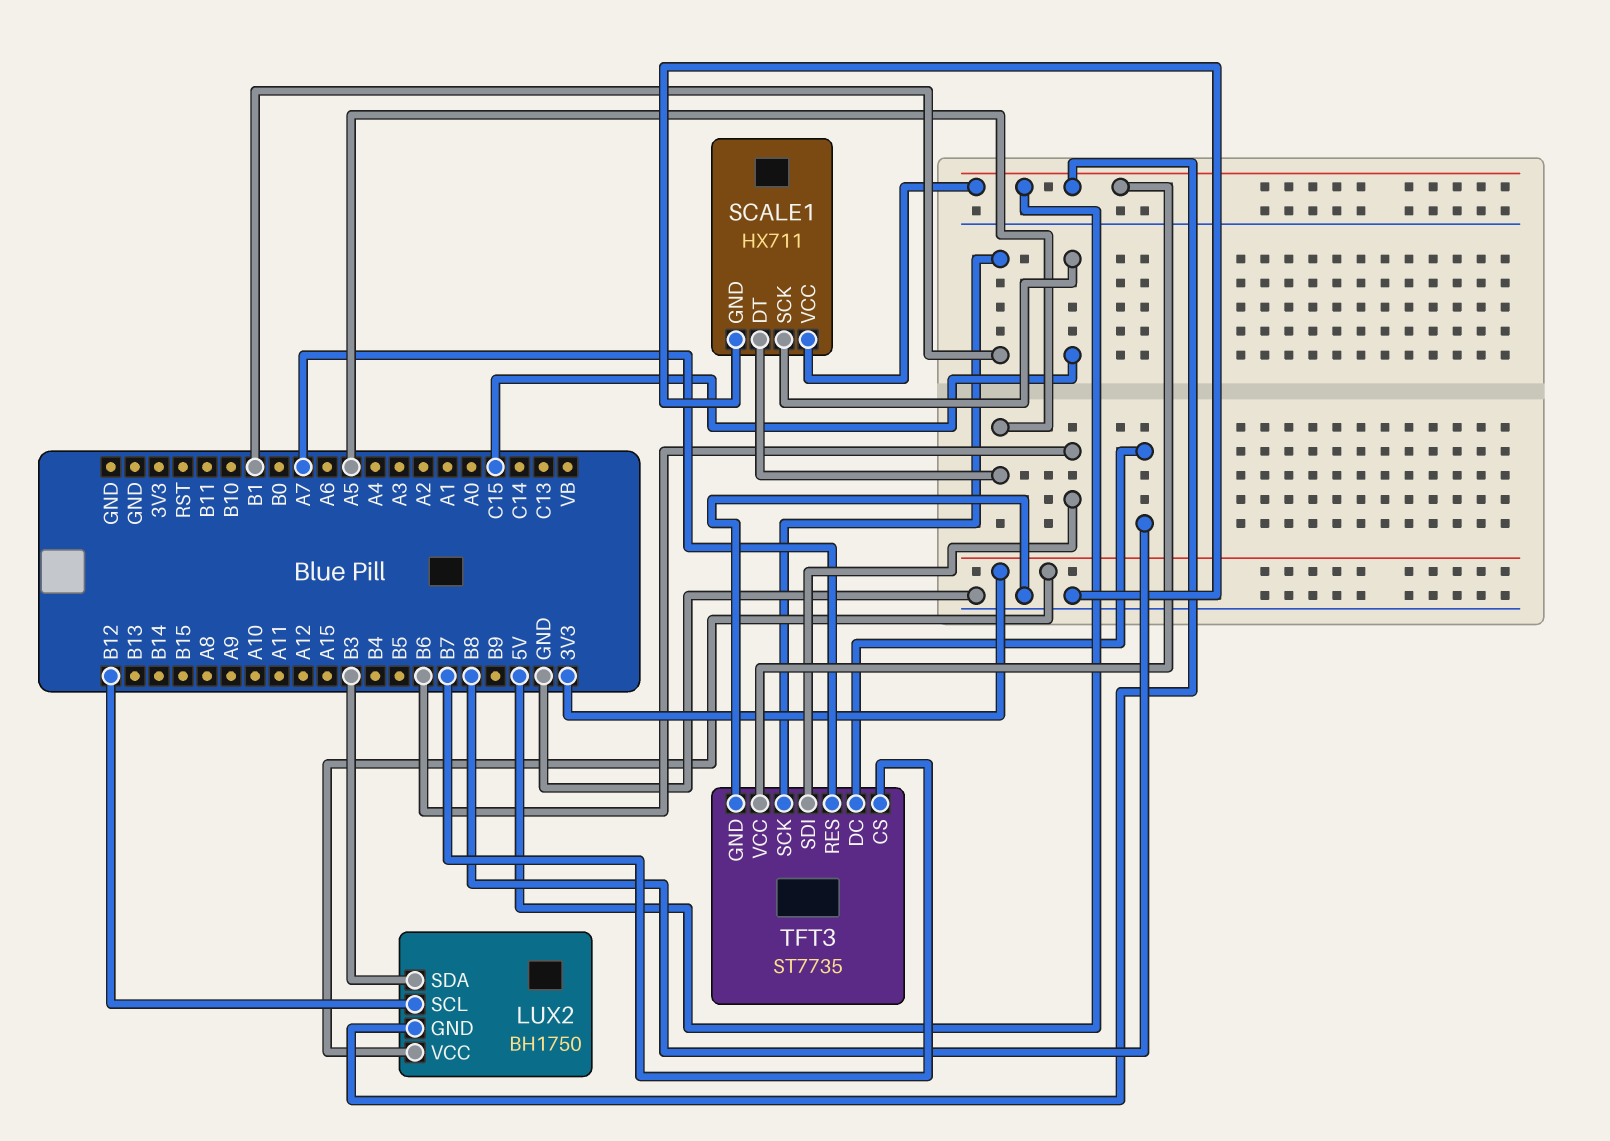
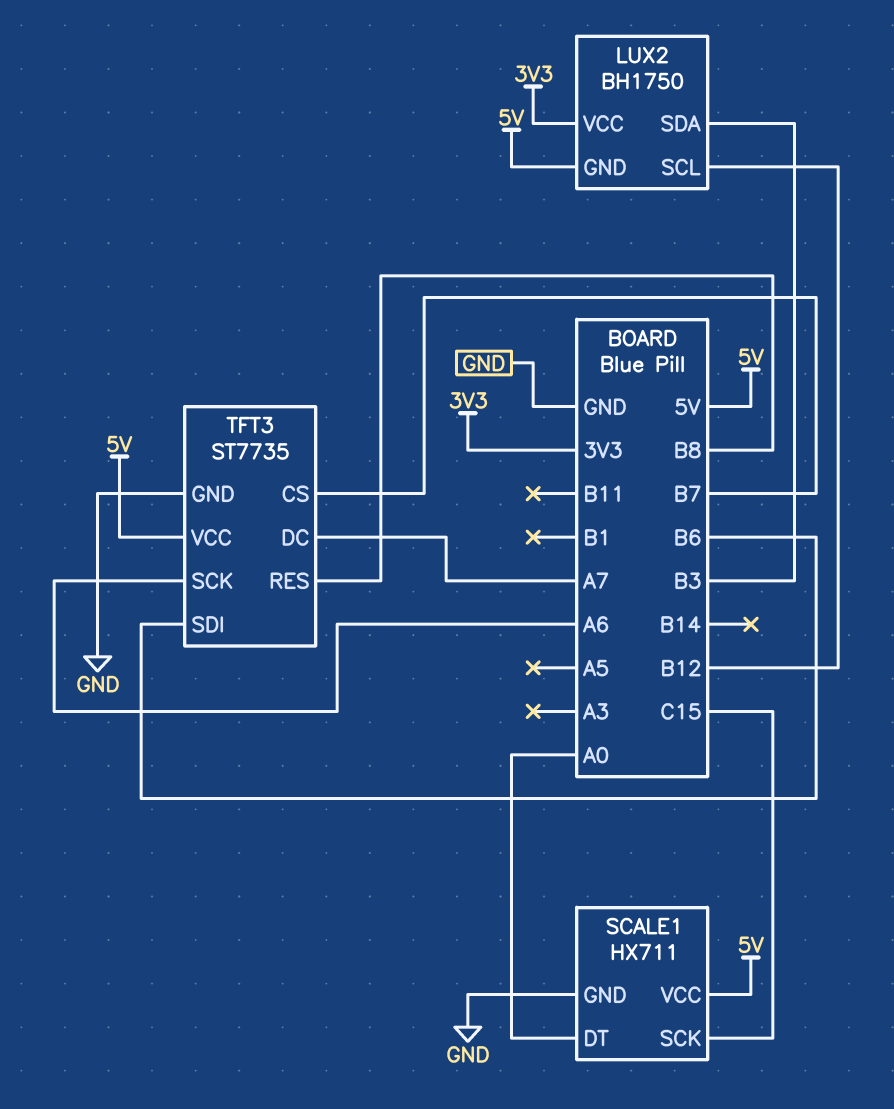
SCALE1 pin DT: A5 -> A0
TFT3 pin DC: B8 -> A7
TFT3 pin RES: A7 -> B8
TFT3 pin SCK: B1 -> A6

